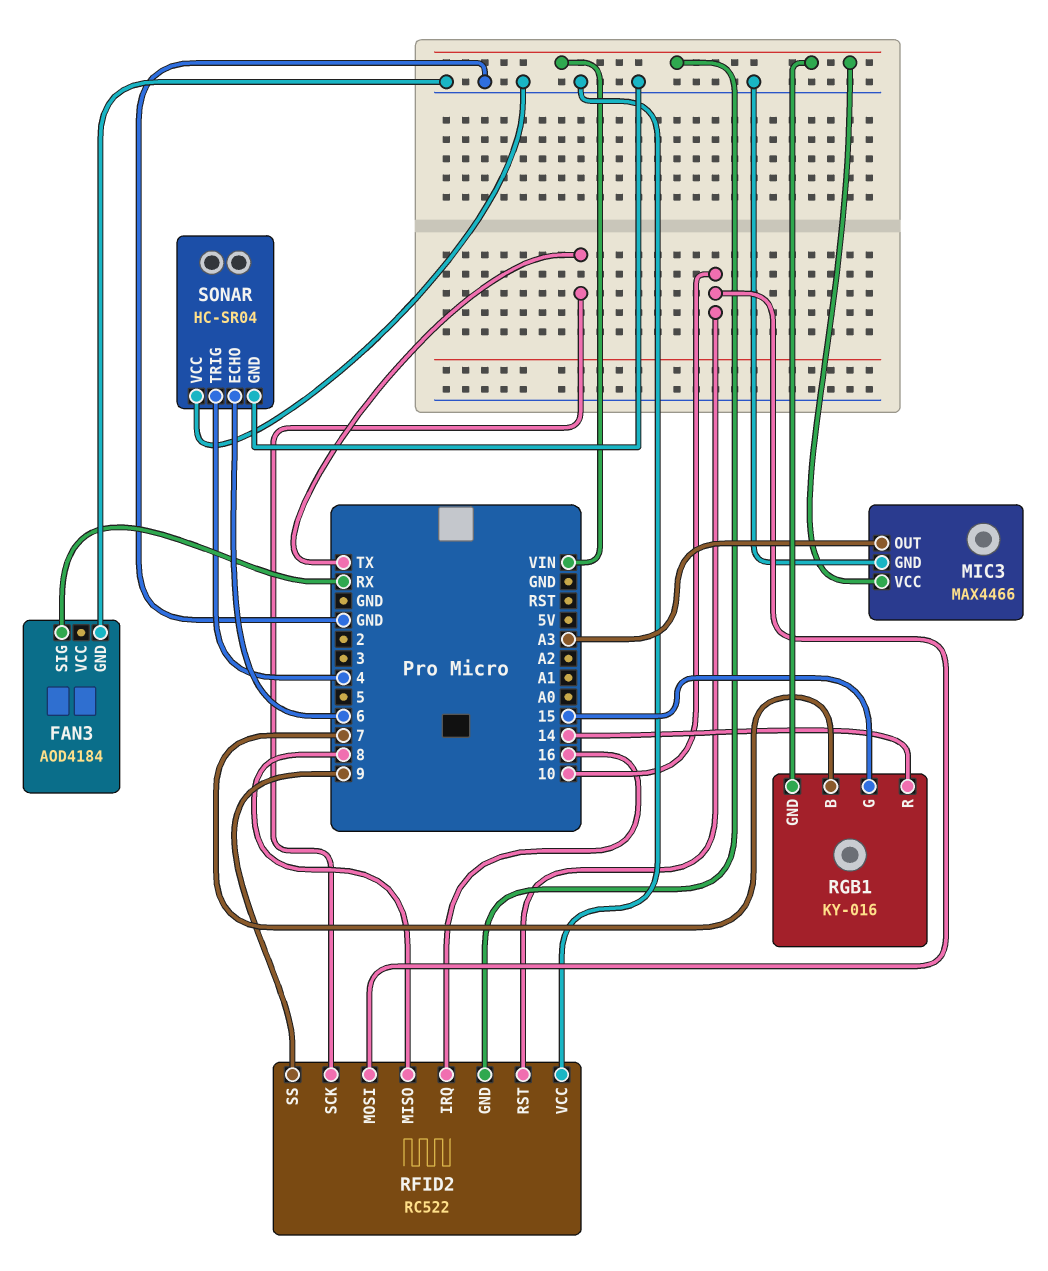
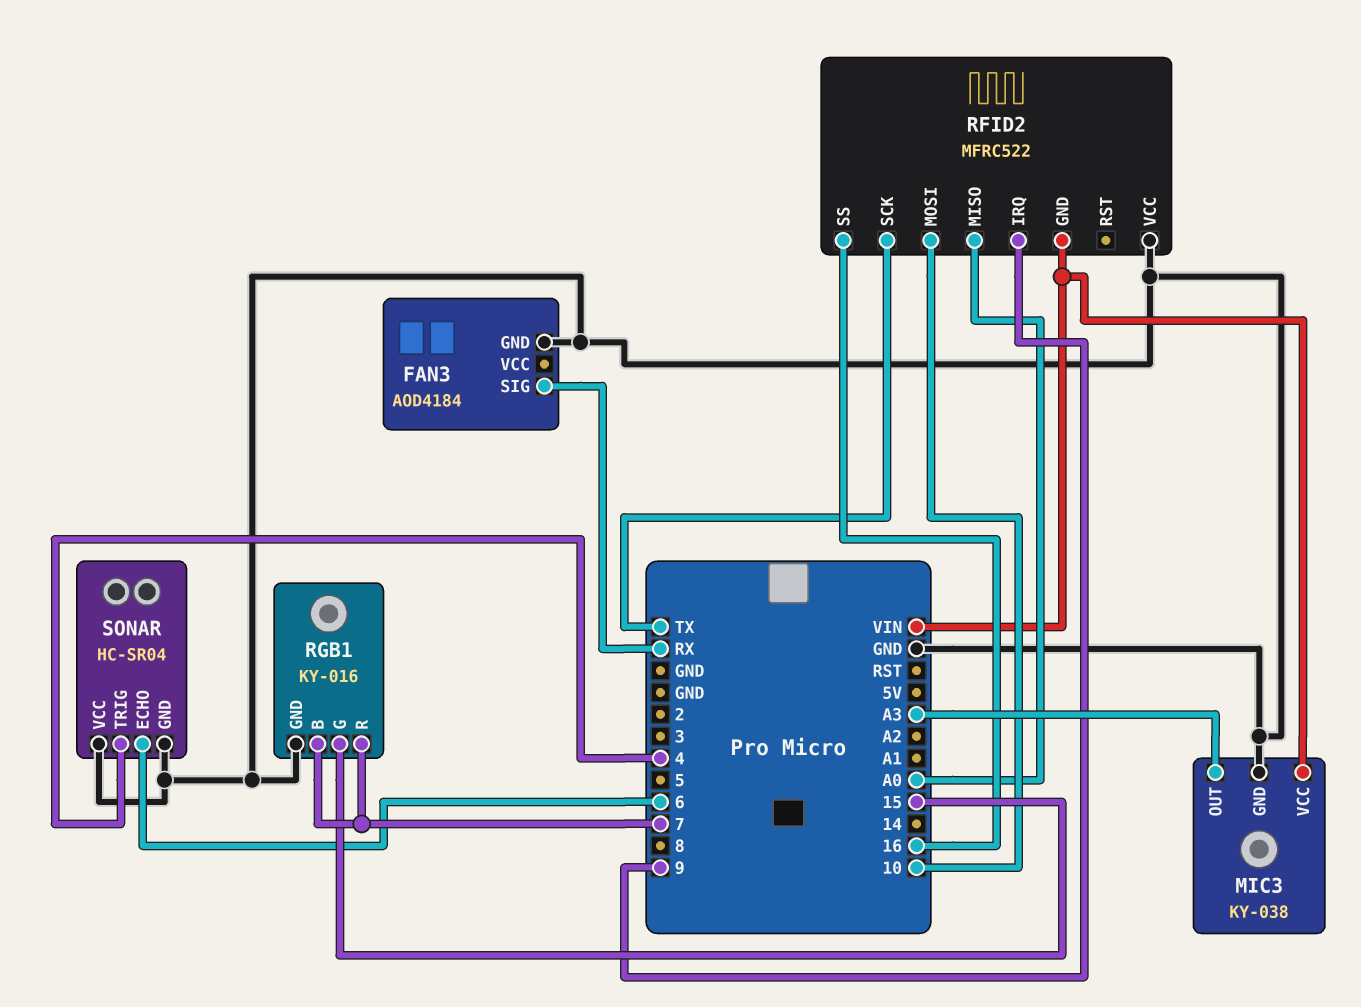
MIC3: MAX4466 -> KY-038
RFID2: RC522 -> MFRC522
RFID2 pin IRQ: 16 -> 9
RFID2 pin MISO: 8 -> A0
RFID2 pin RST: 10 -> none
RFID2 pin SS: 9 -> 16
RGB1 pin GND: VIN -> GND
RGB1 pin R: 14 -> 7

